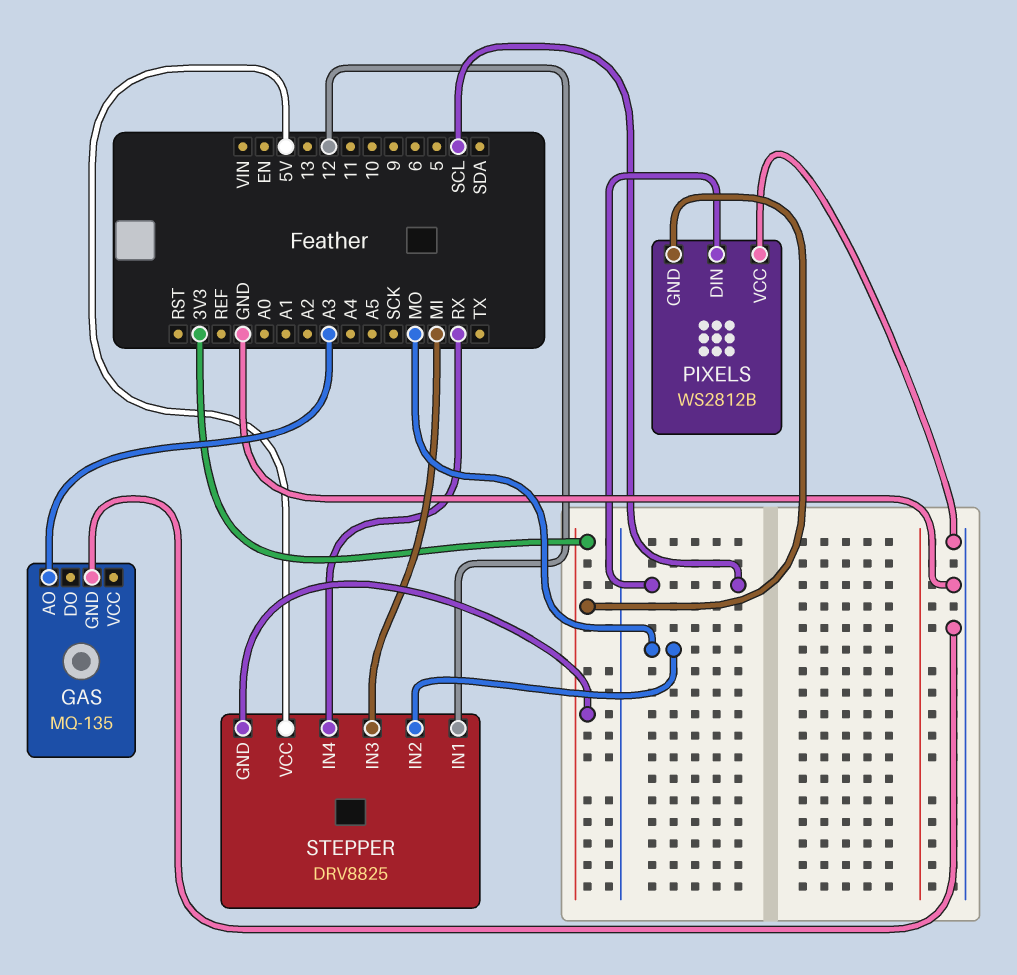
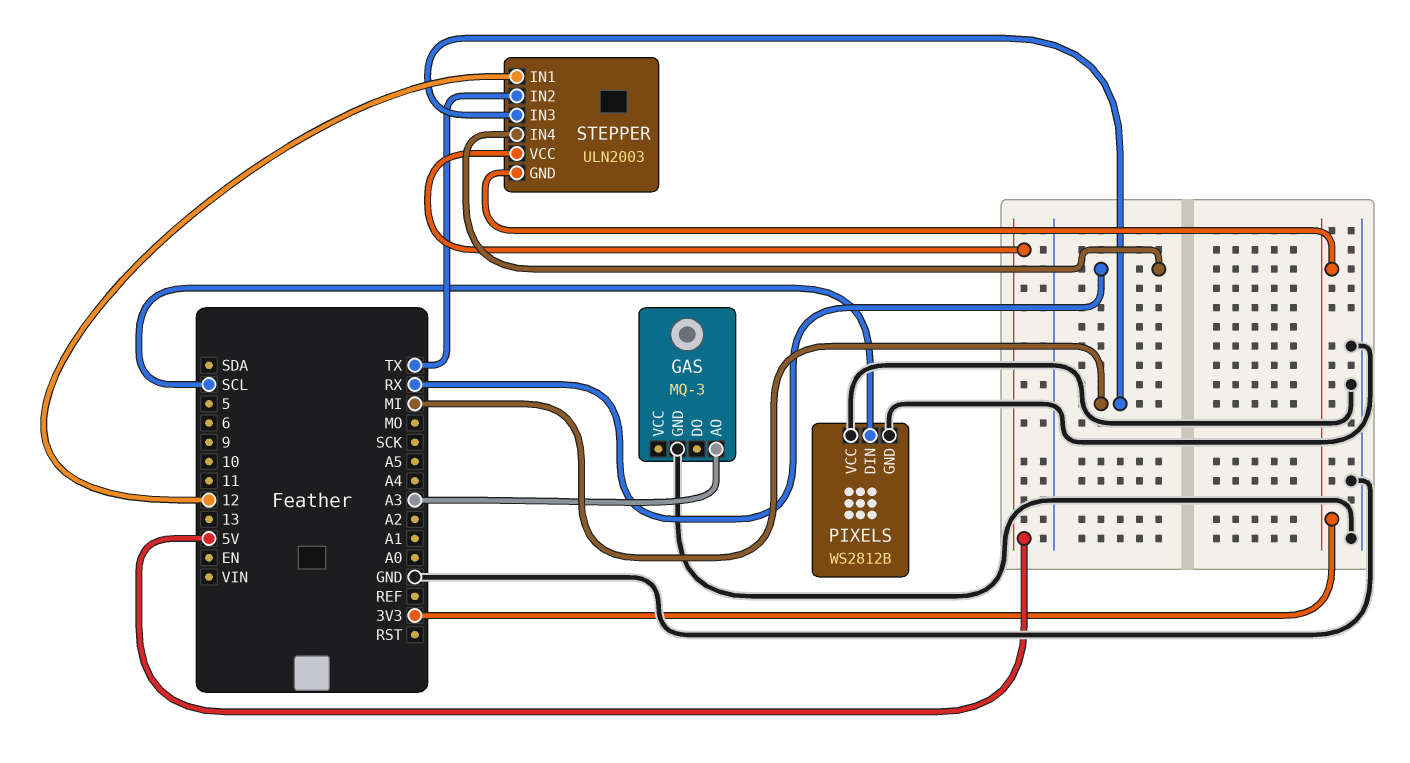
GAS: MQ-135 -> MQ-3
PIXELS pin GND: 3V3 -> GND
STEPPER: DRV8825 -> ULN2003
STEPPER pin IN2: MO -> TX

